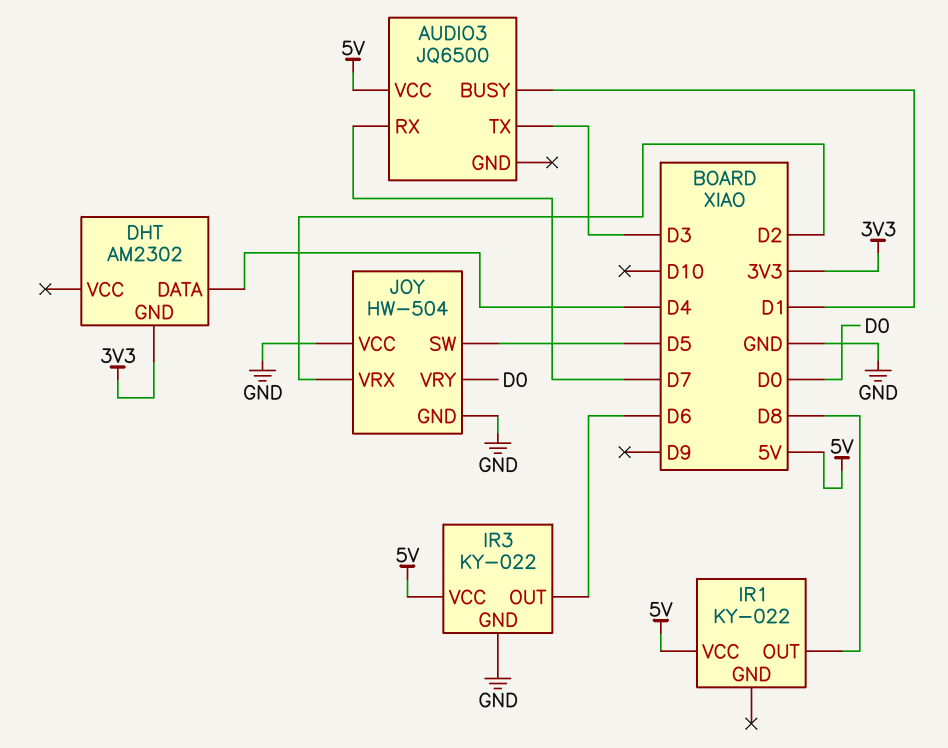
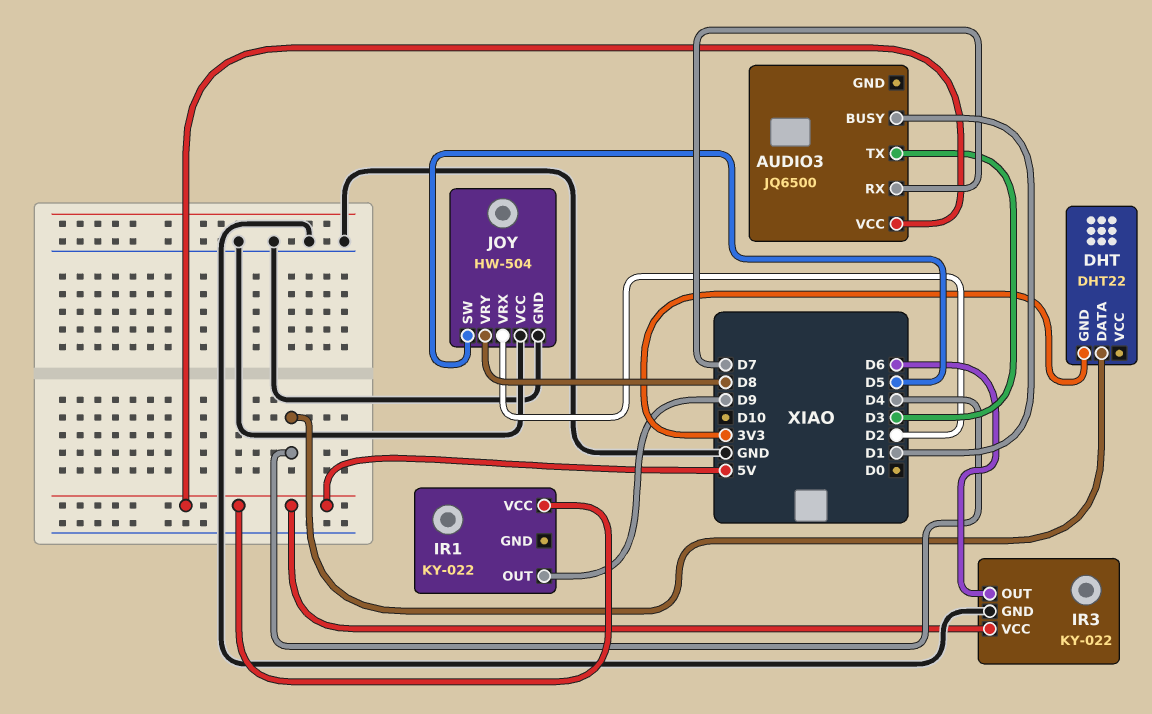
DHT: AM2302 -> DHT22
IR1 pin OUT: D8 -> D9
JOY pin VRY: D0 -> D8

